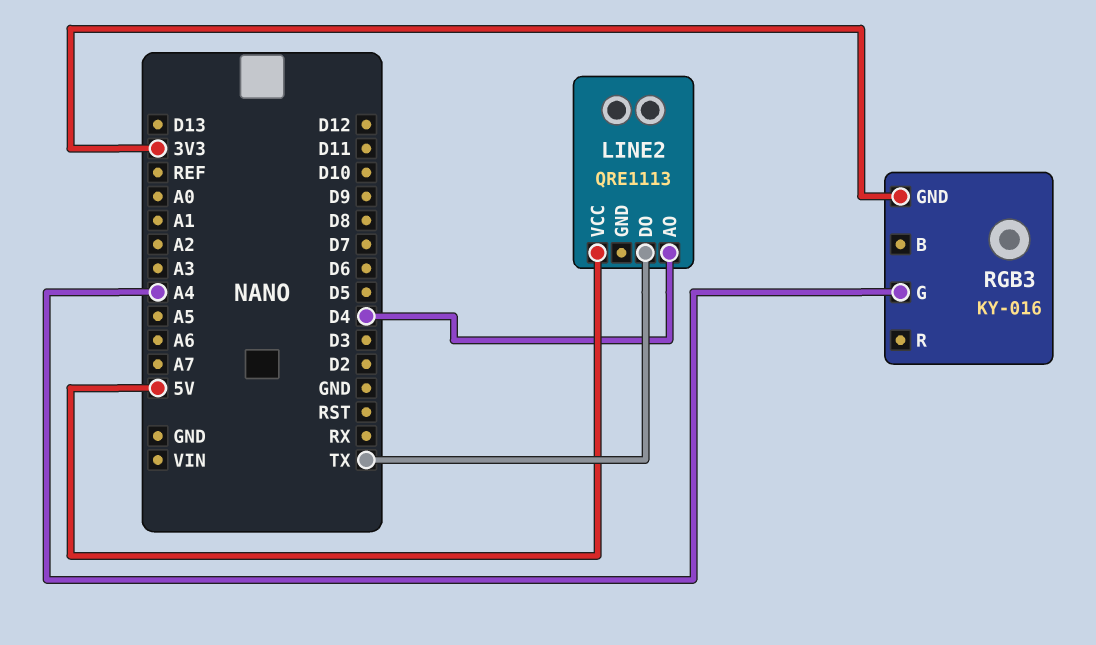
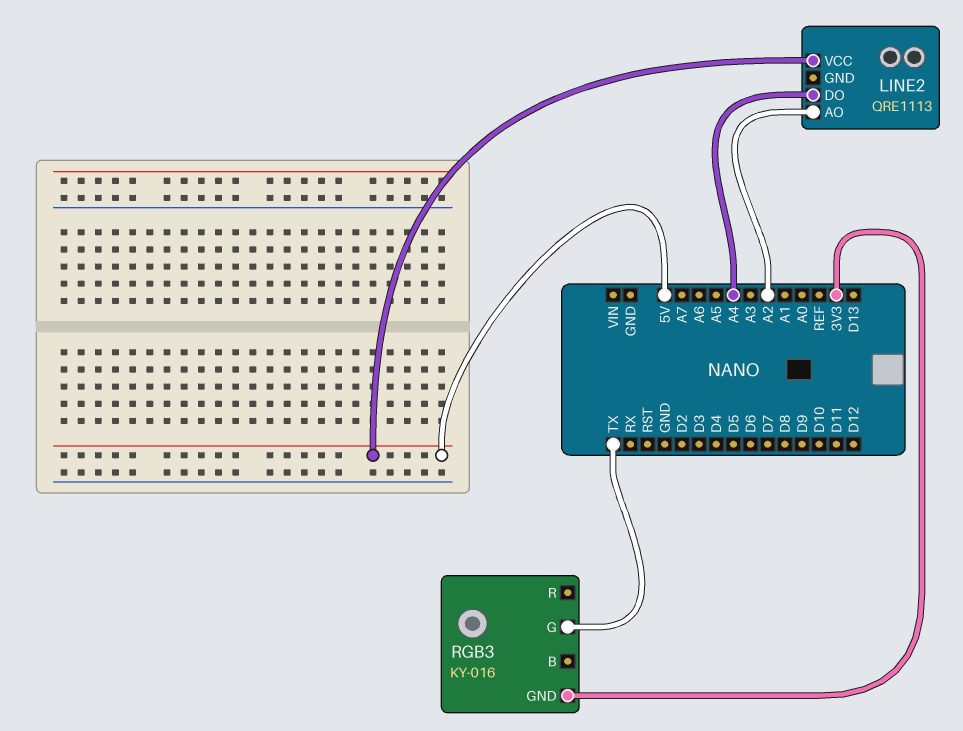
LINE2 pin AO: D4 -> A2
LINE2 pin DO: TX -> A4
RGB3 pin G: A4 -> TX

